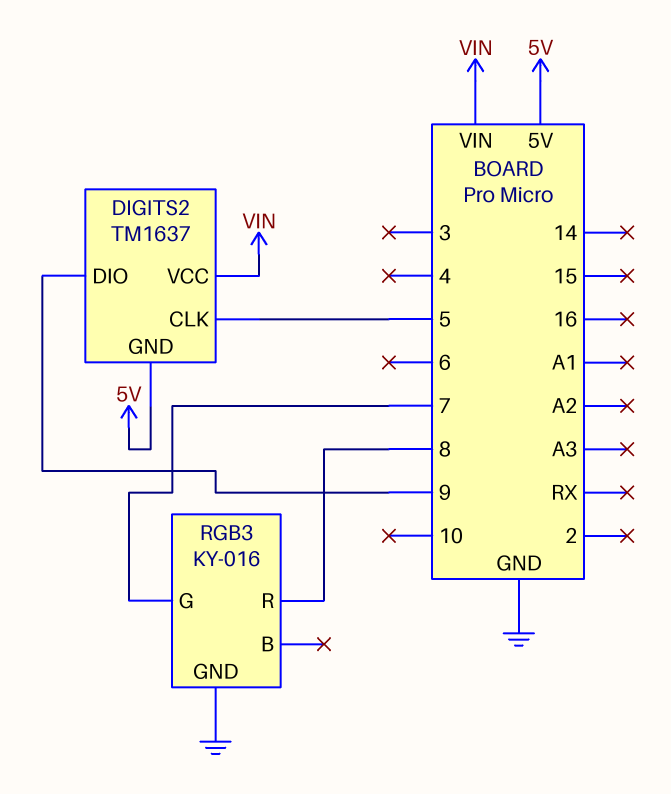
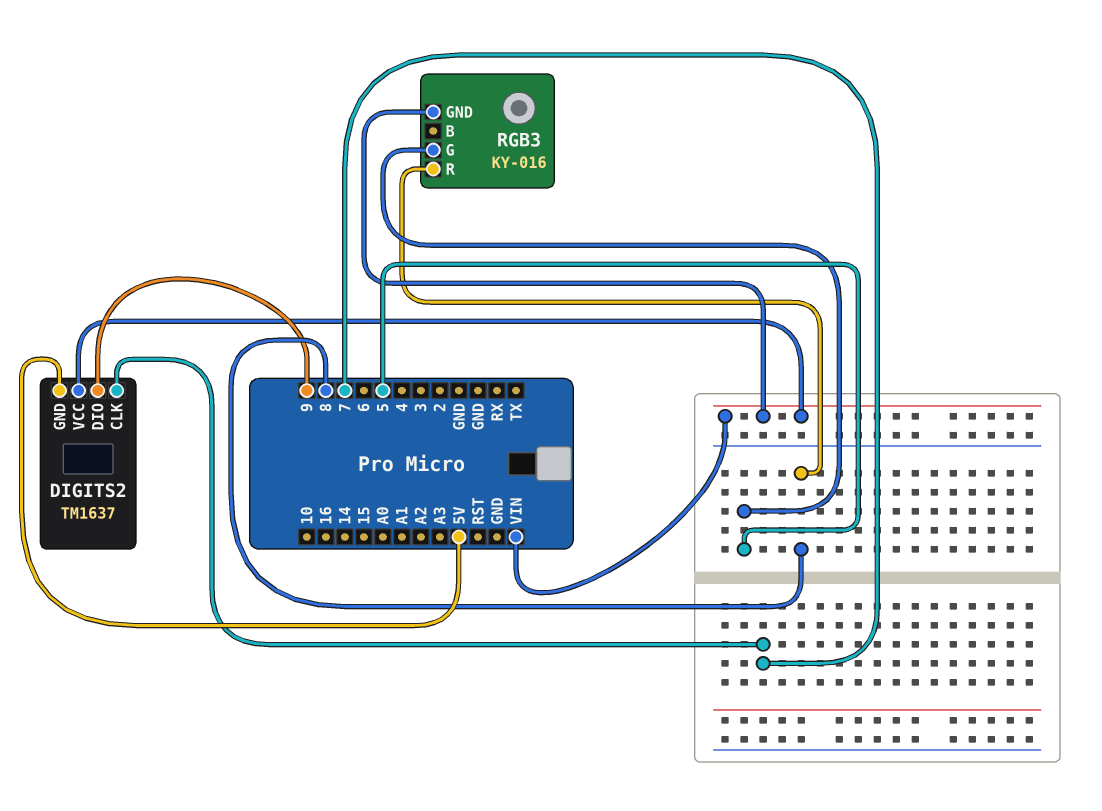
DIGITS2 pin CLK: 5 -> 7
RGB3 pin G: 7 -> 5
RGB3 pin GND: GND -> VIN

